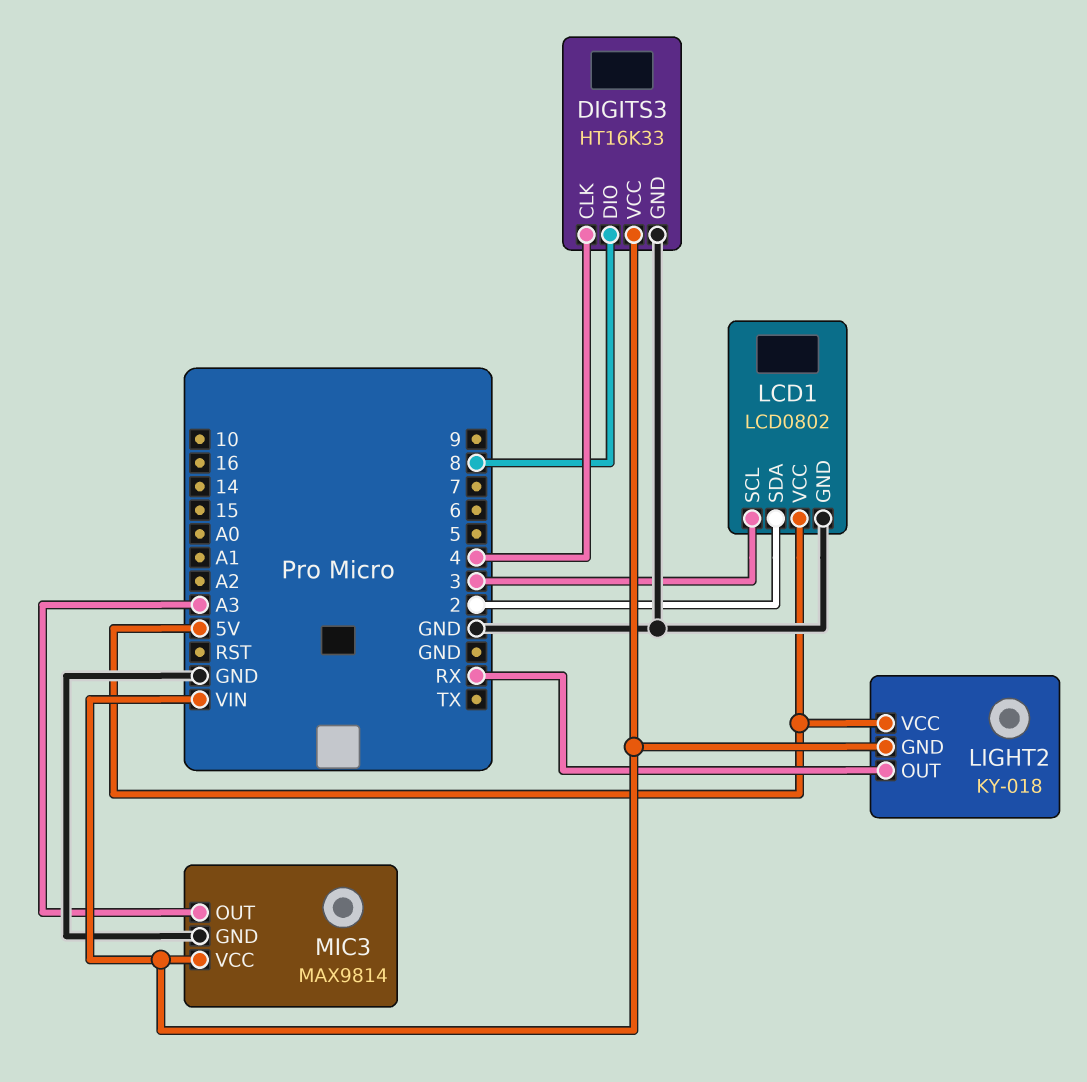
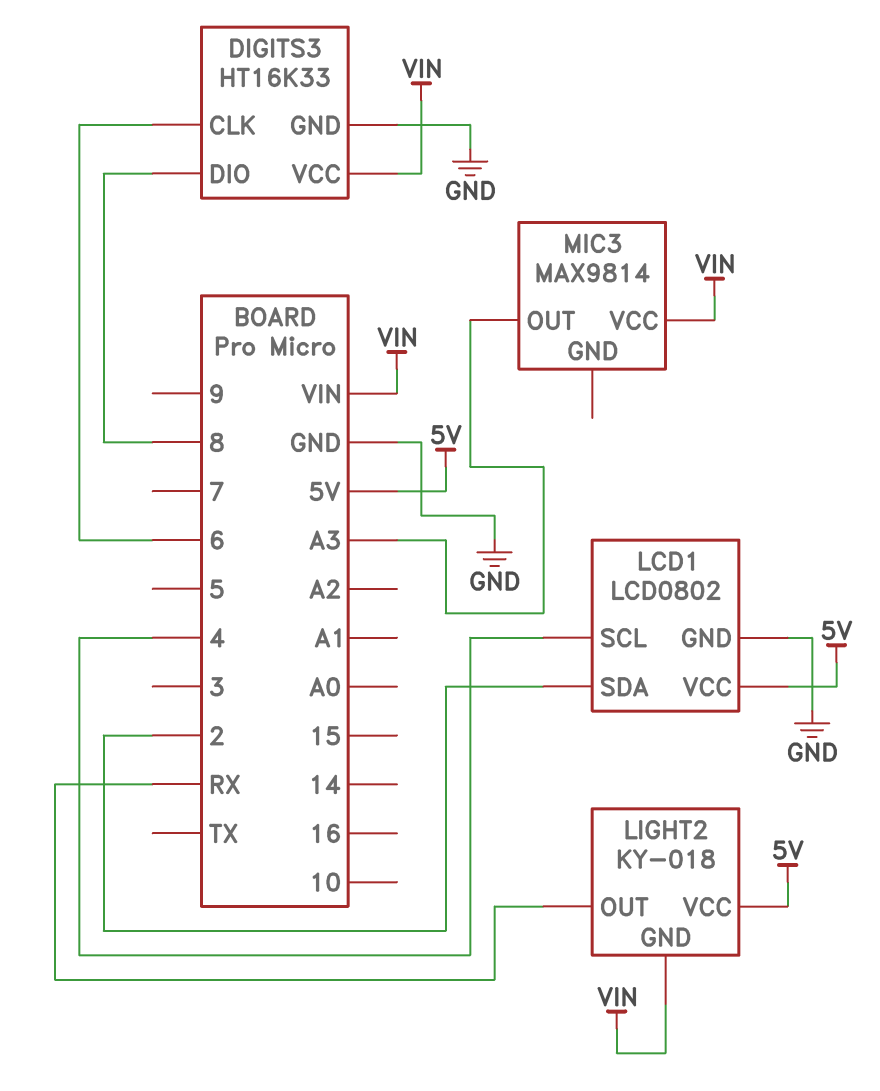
DIGITS3 pin CLK: 4 -> 6
LCD1 pin SCL: 3 -> 4
MIC3 pin GND: GND -> none

